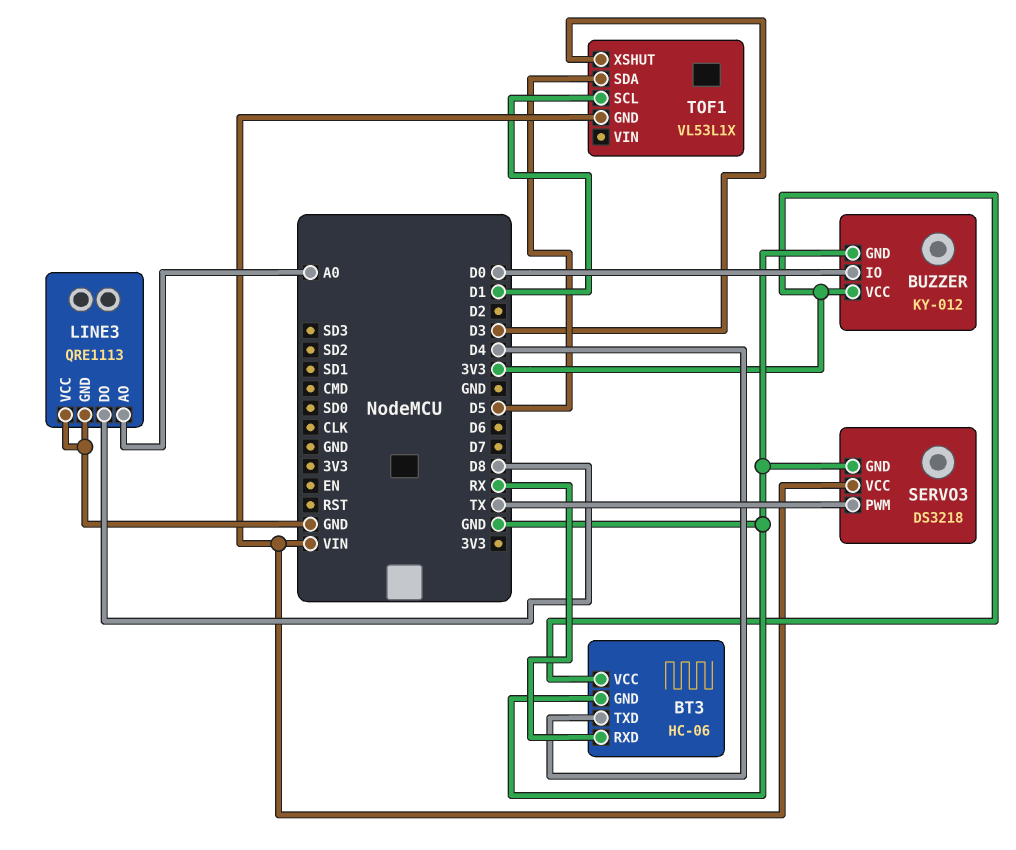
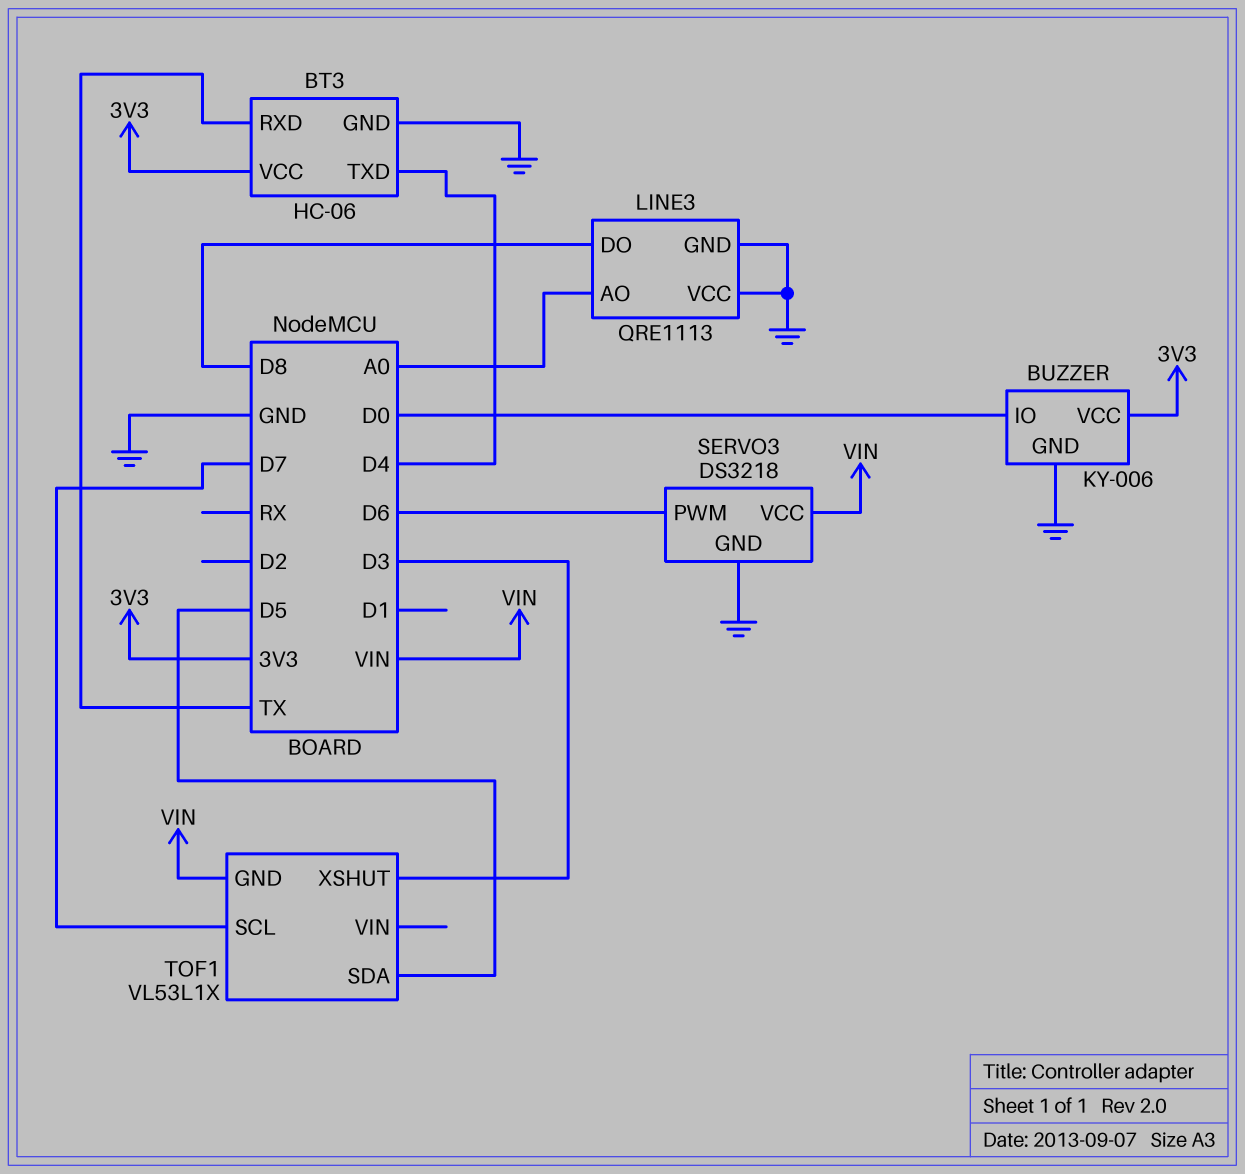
BT3 pin RXD: RX -> TX
BUZZER: KY-012 -> KY-006
SERVO3 pin PWM: TX -> D6
TOF1 pin SCL: D1 -> D7

